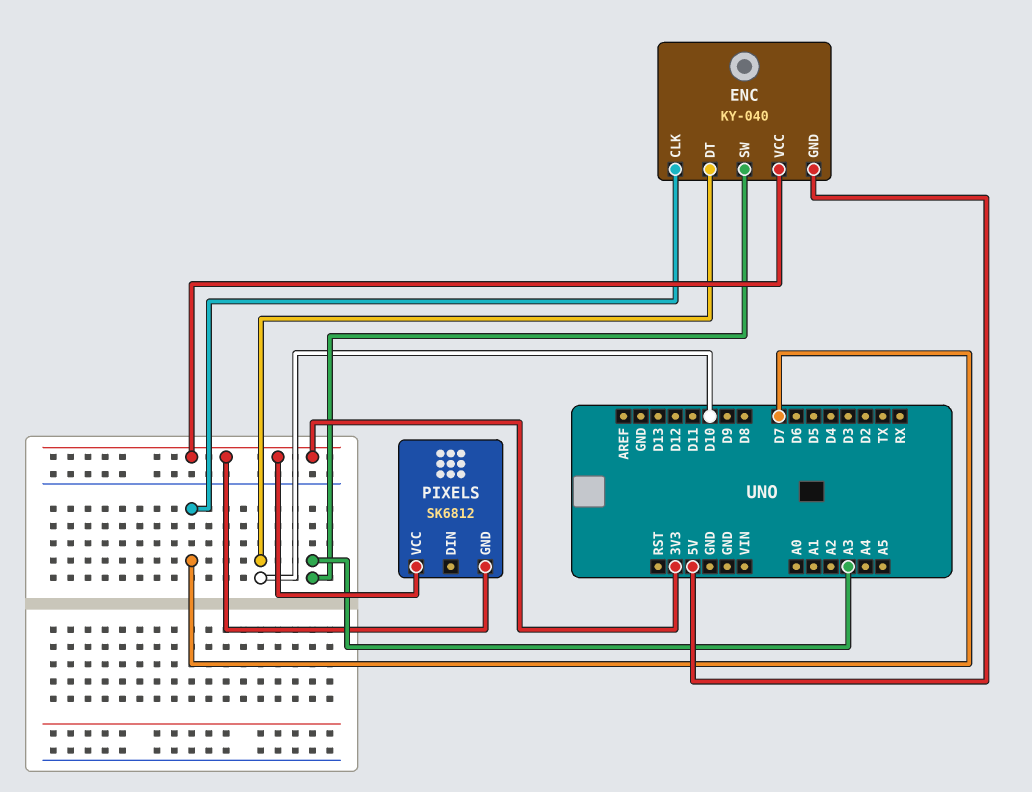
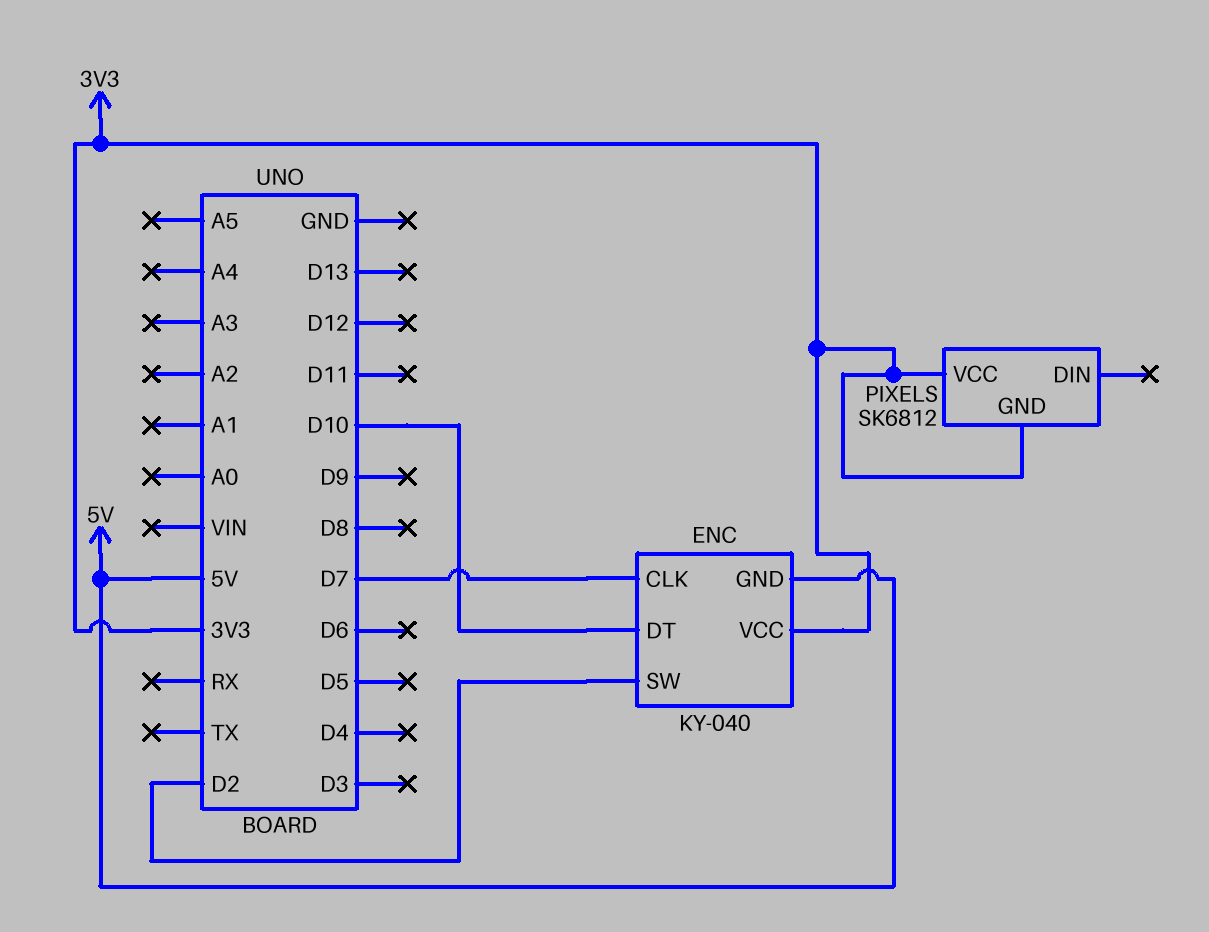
ENC pin SW: A3 -> D2

